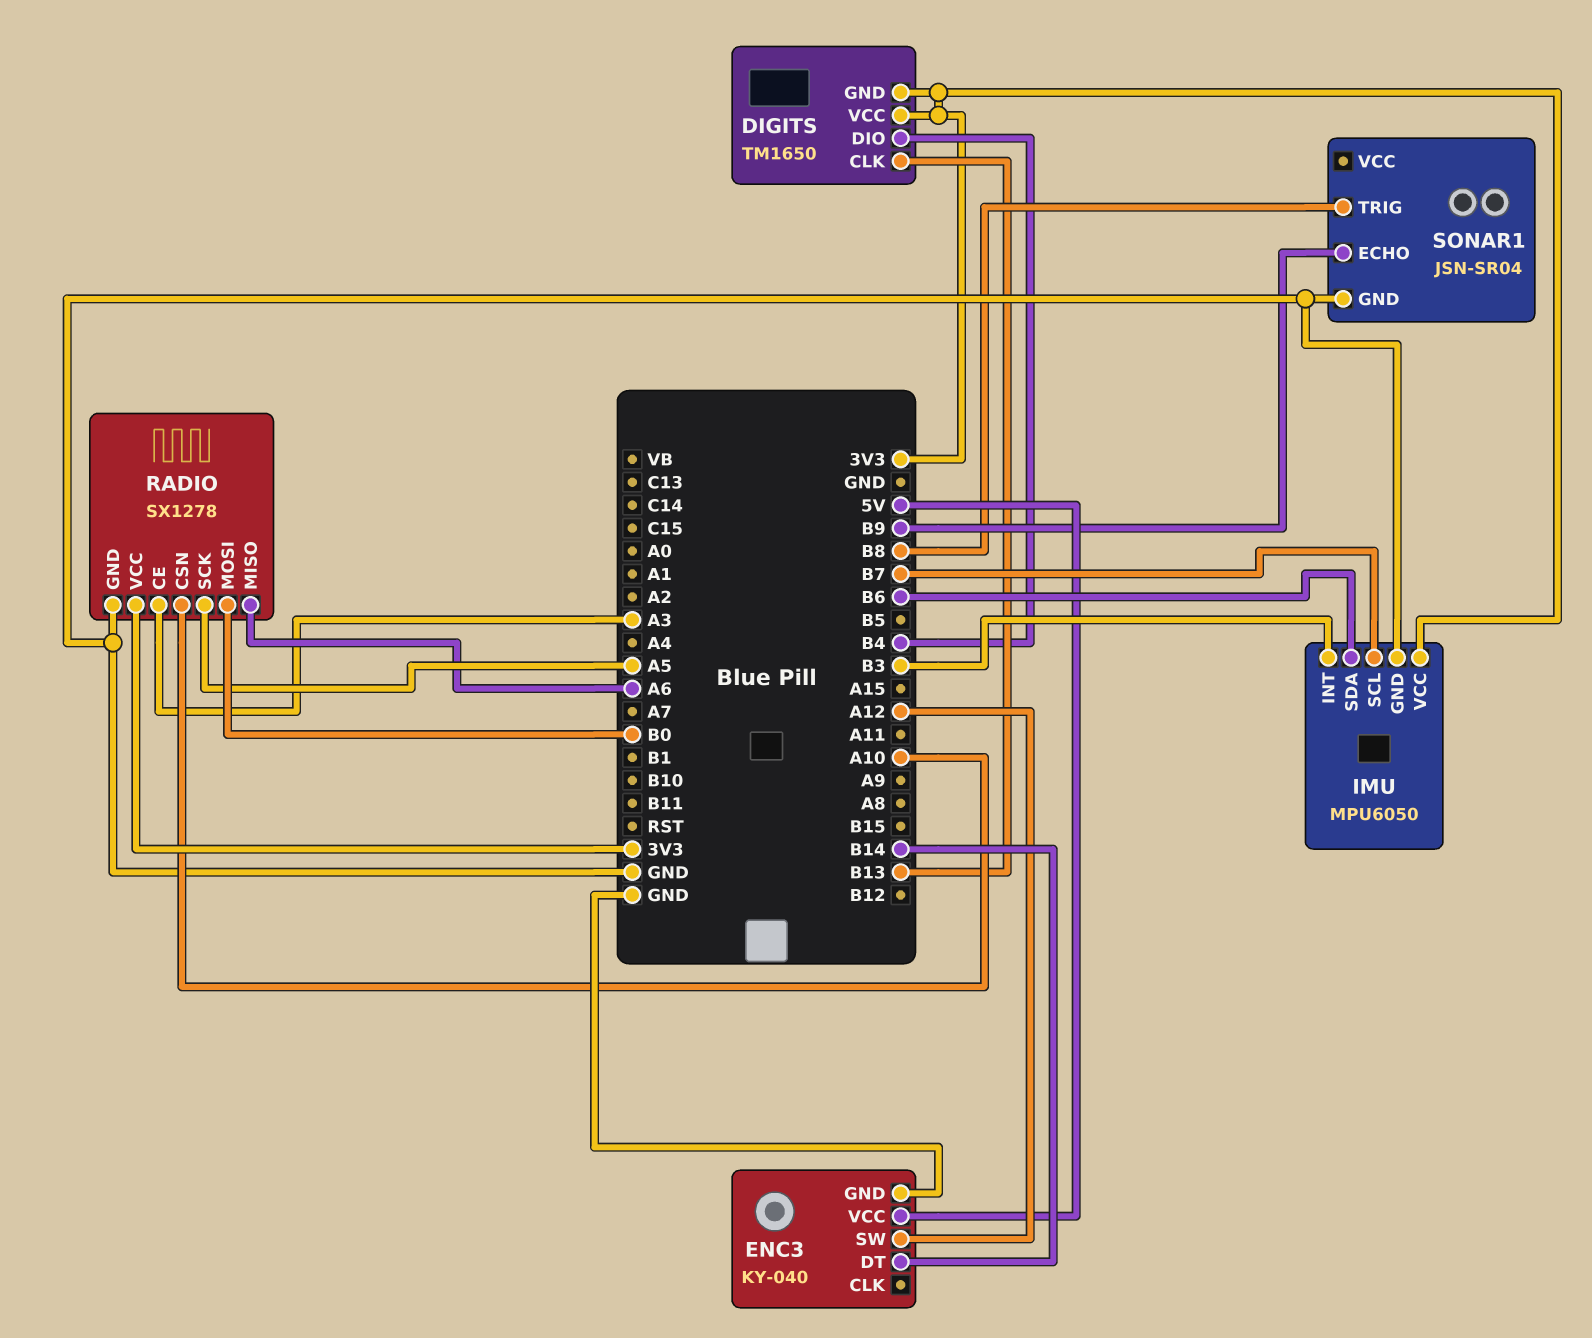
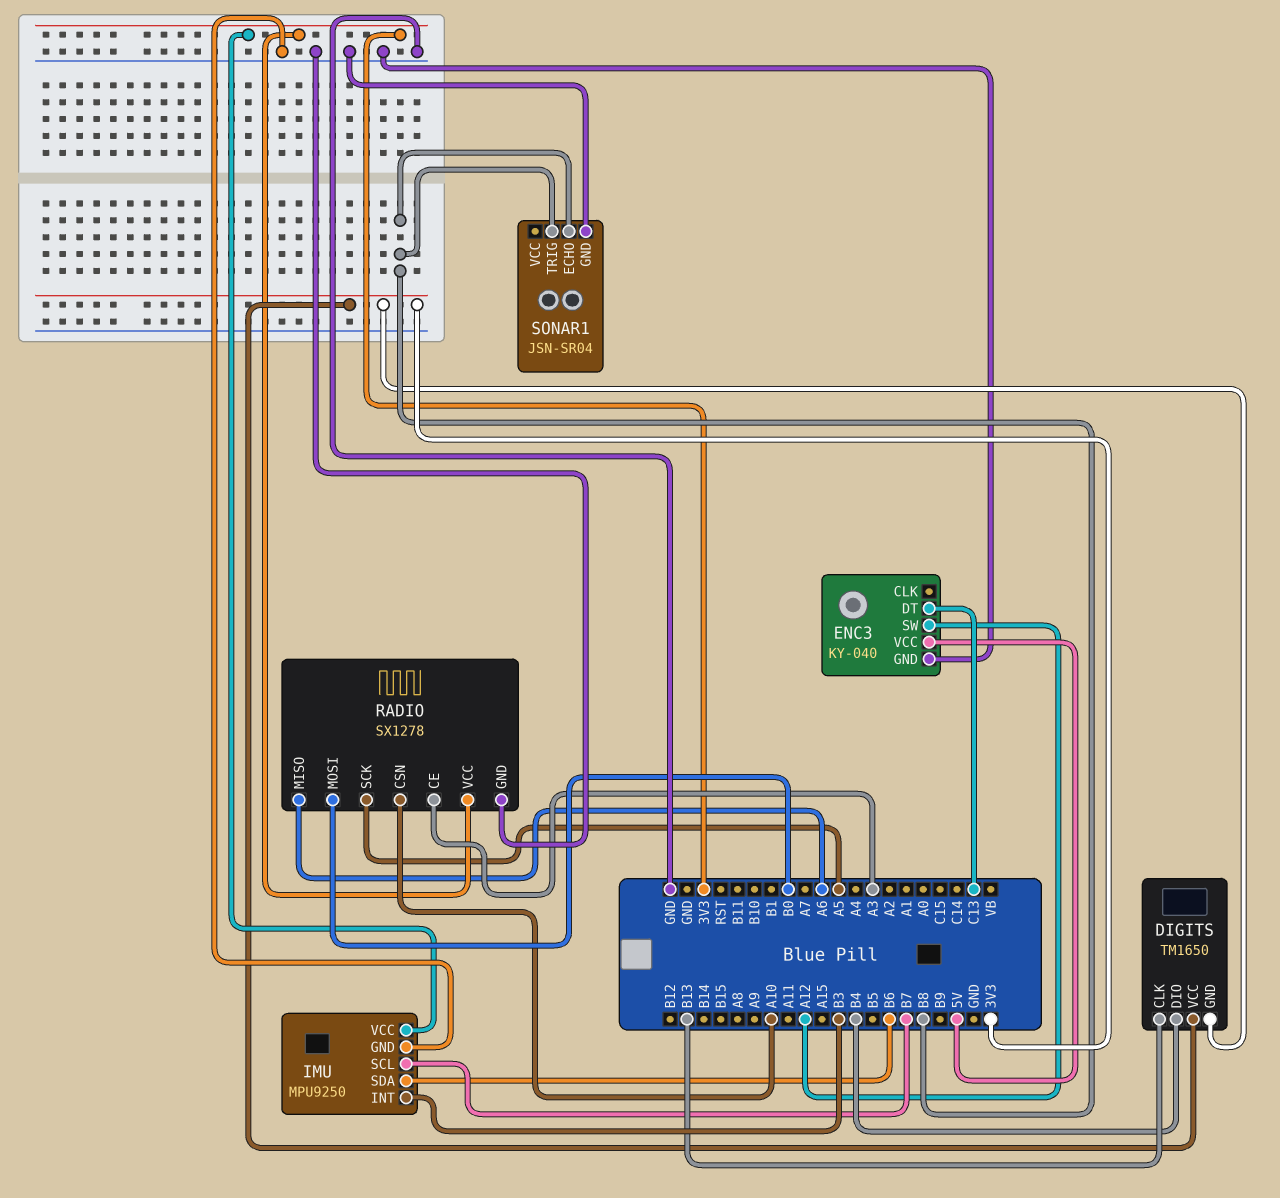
ENC3 pin DT: B14 -> C13
IMU: MPU6050 -> MPU9250
SONAR1 pin ECHO: B9 -> B8

